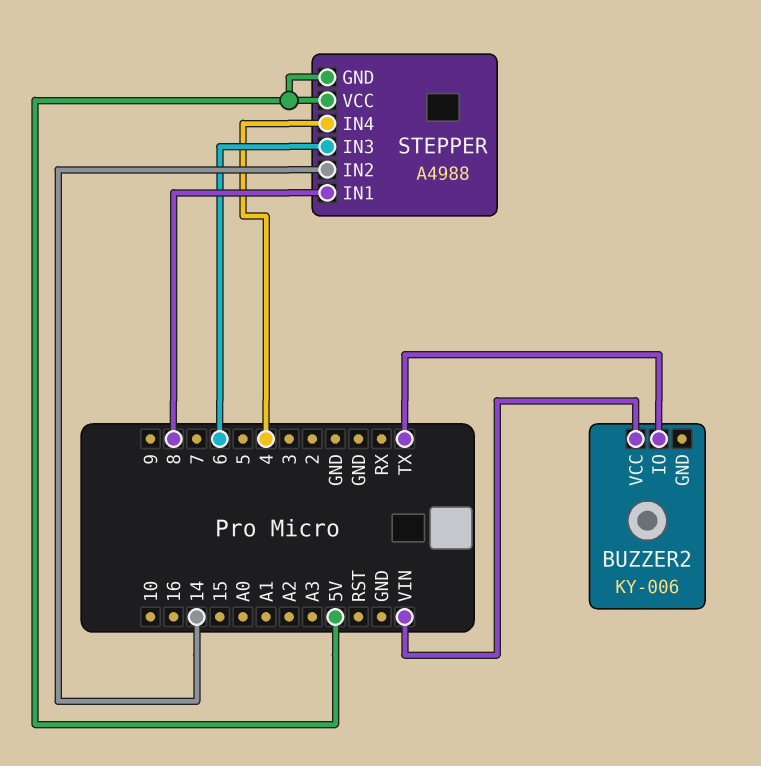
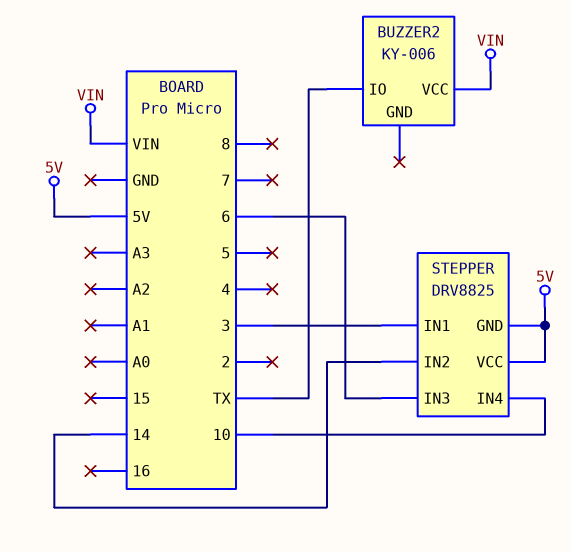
STEPPER: A4988 -> DRV8825
STEPPER pin IN1: 8 -> 3
STEPPER pin IN4: 4 -> 10

